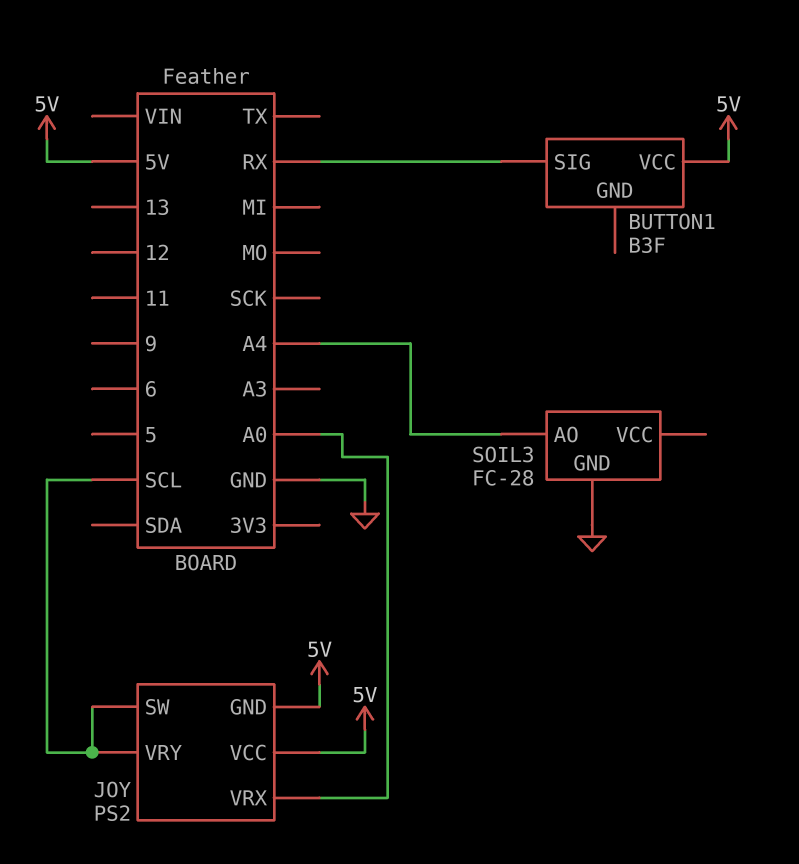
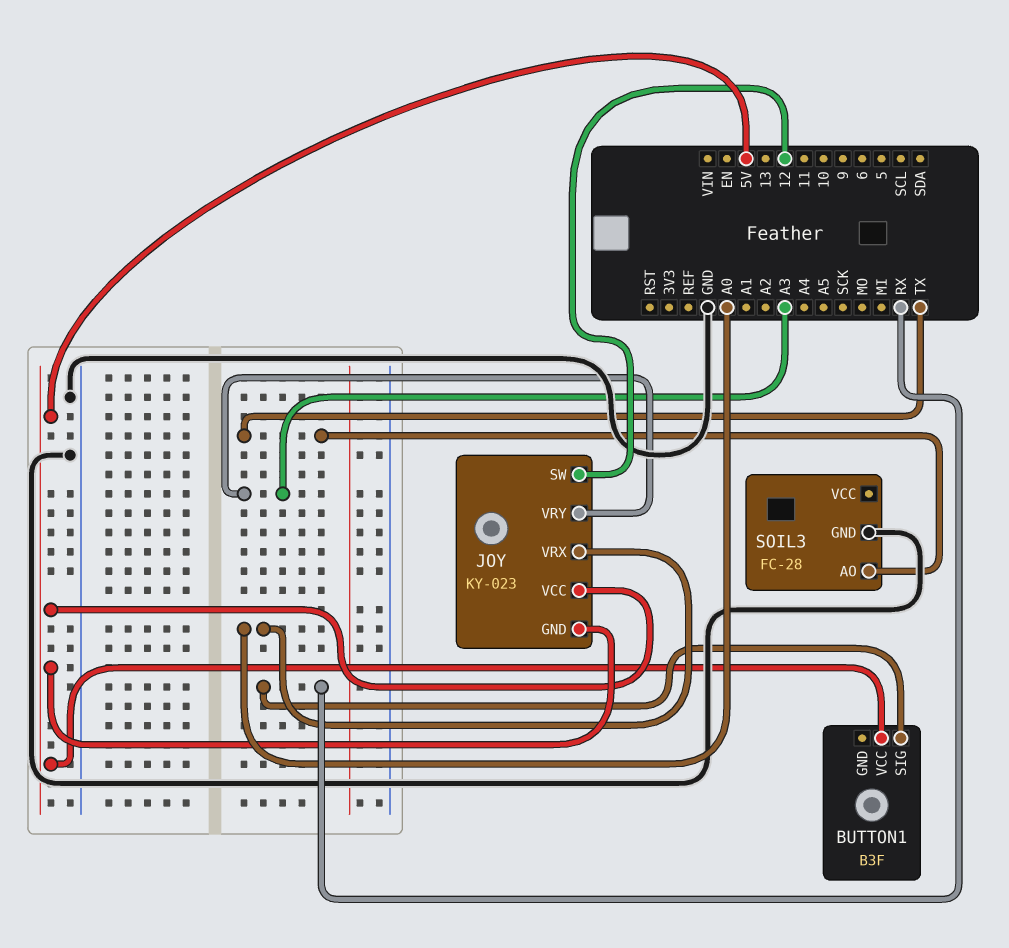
JOY: PS2 -> KY-023
JOY pin SW: SCL -> 12
JOY pin VRY: SCL -> A3
SOIL3 pin AO: A4 -> TX

